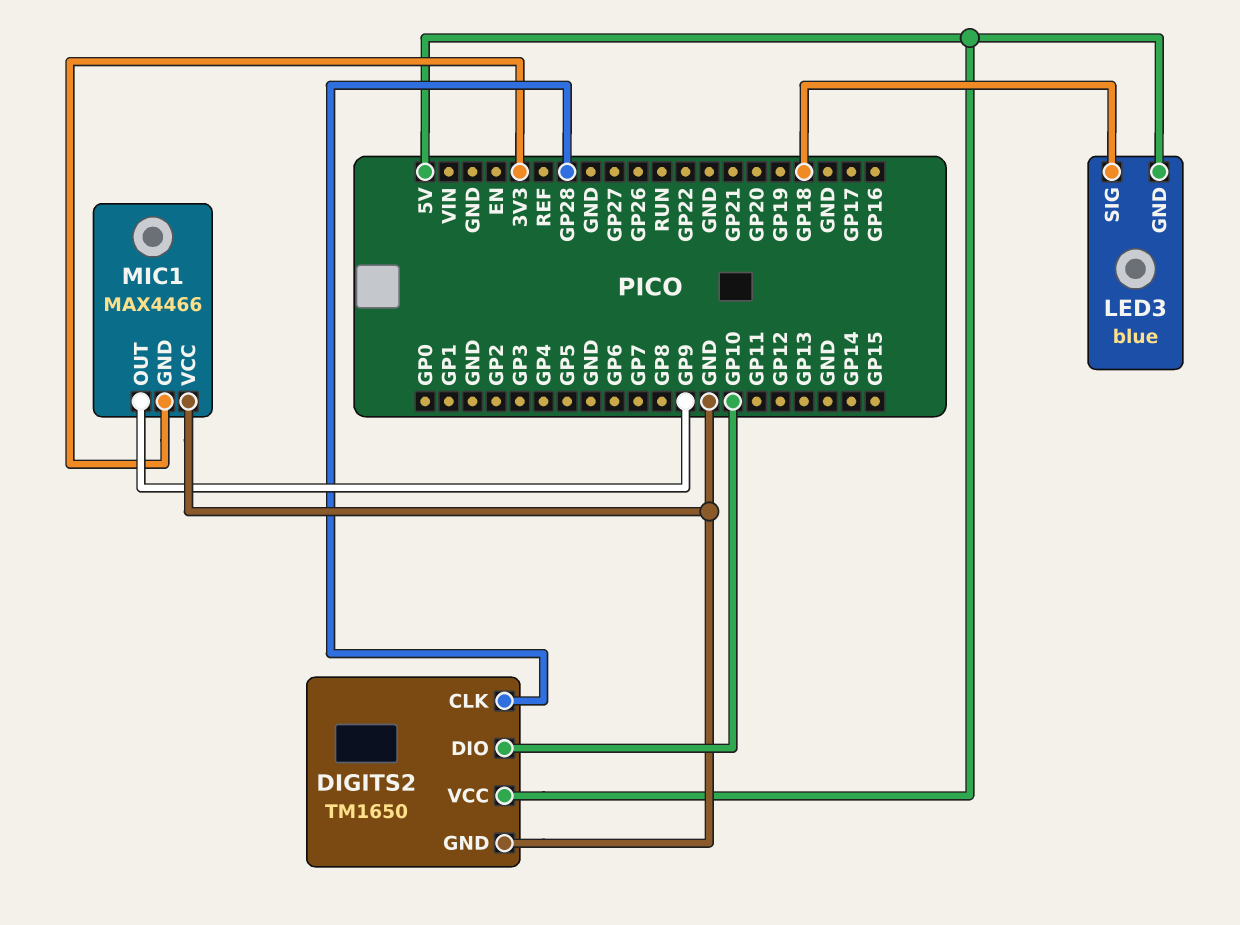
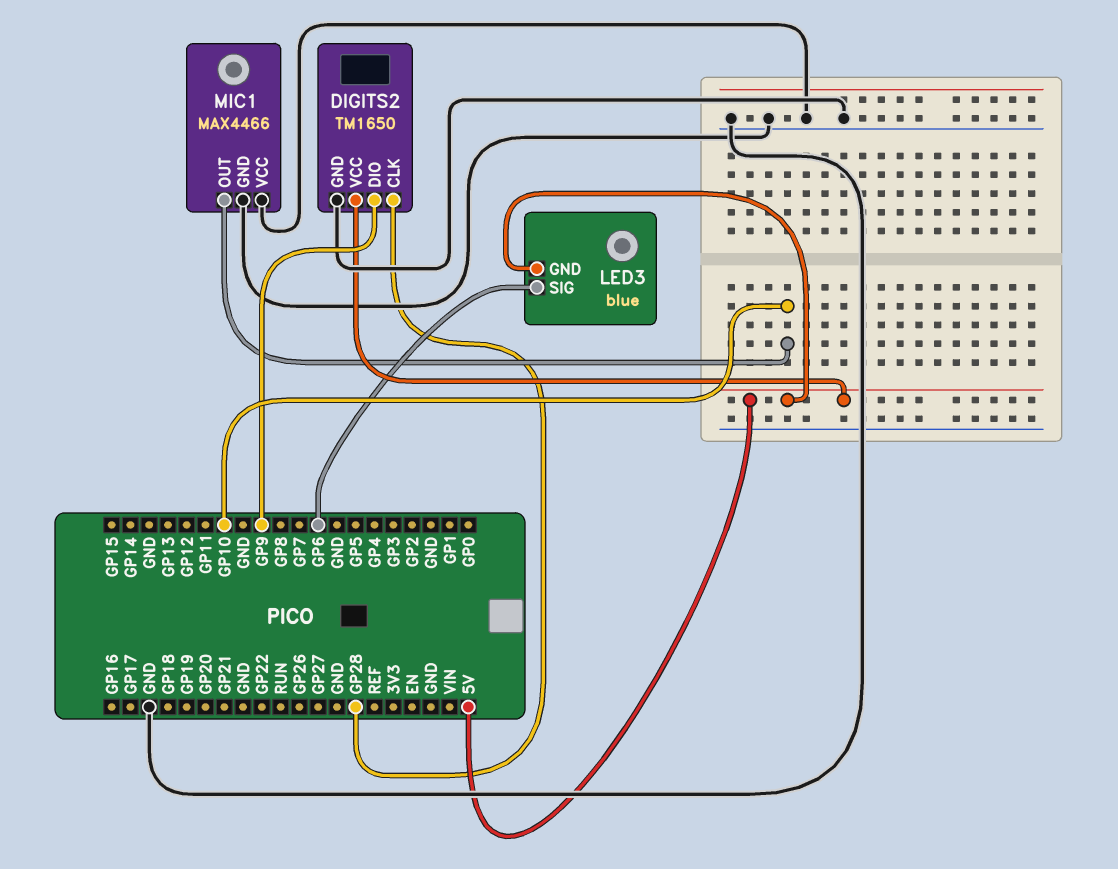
DIGITS2 pin DIO: GP10 -> GP9
LED3 pin SIG: GP18 -> GP6
MIC1 pin GND: 3V3 -> GND
MIC1 pin OUT: GP9 -> GP10

